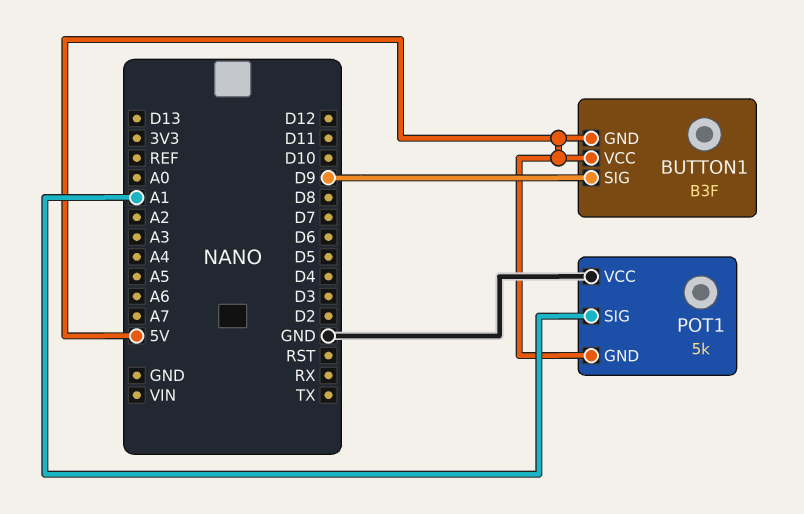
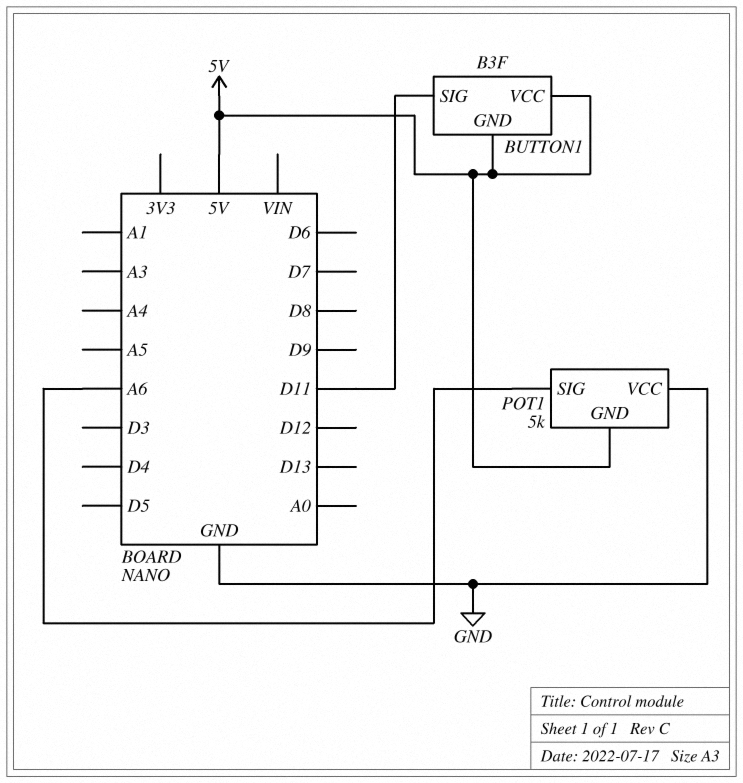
BUTTON1 pin SIG: D9 -> D11
POT1 pin SIG: A1 -> A6

